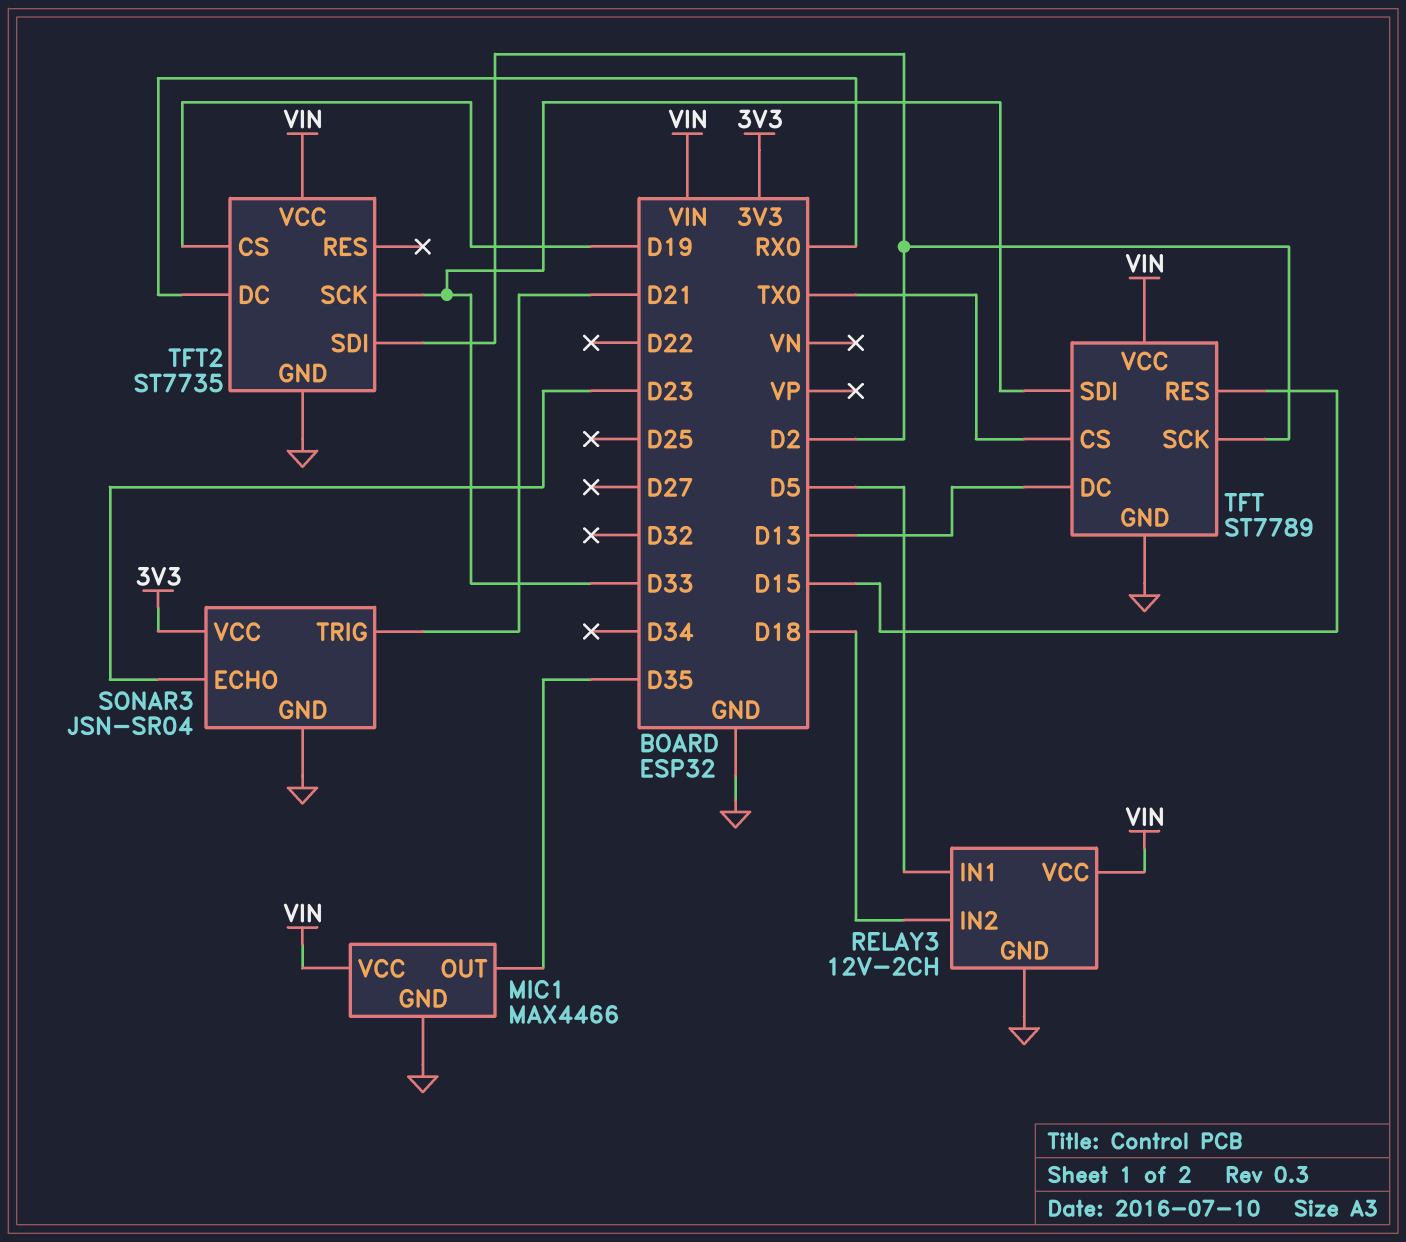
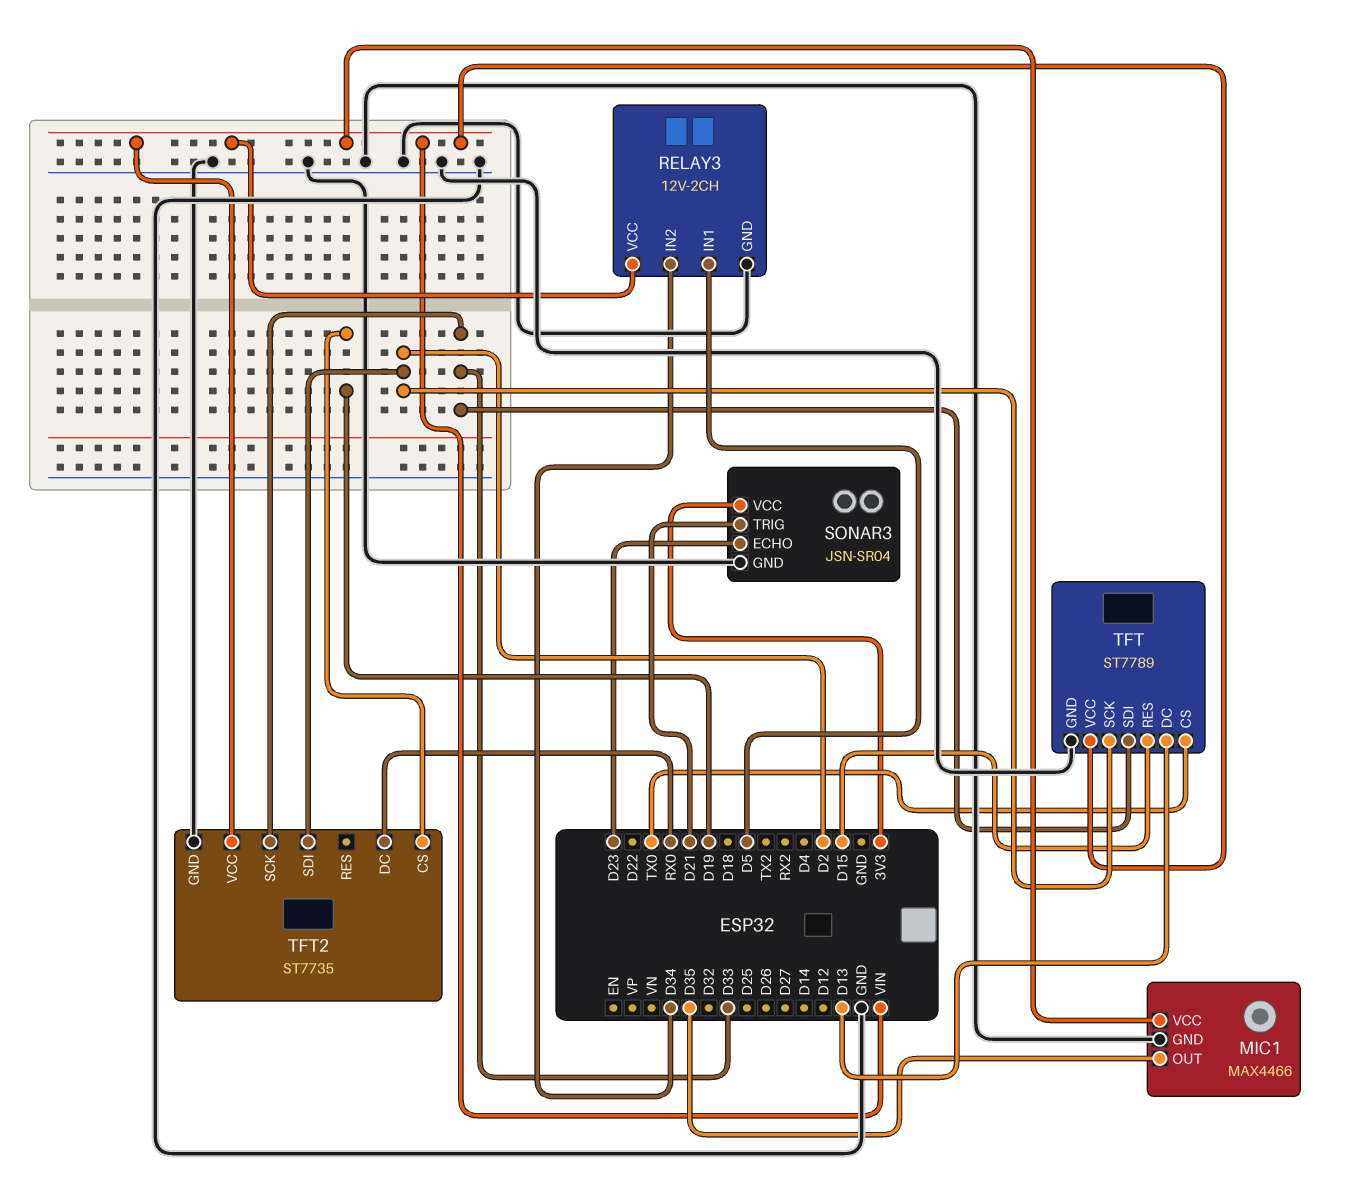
RELAY3 pin IN2: D18 -> D34

